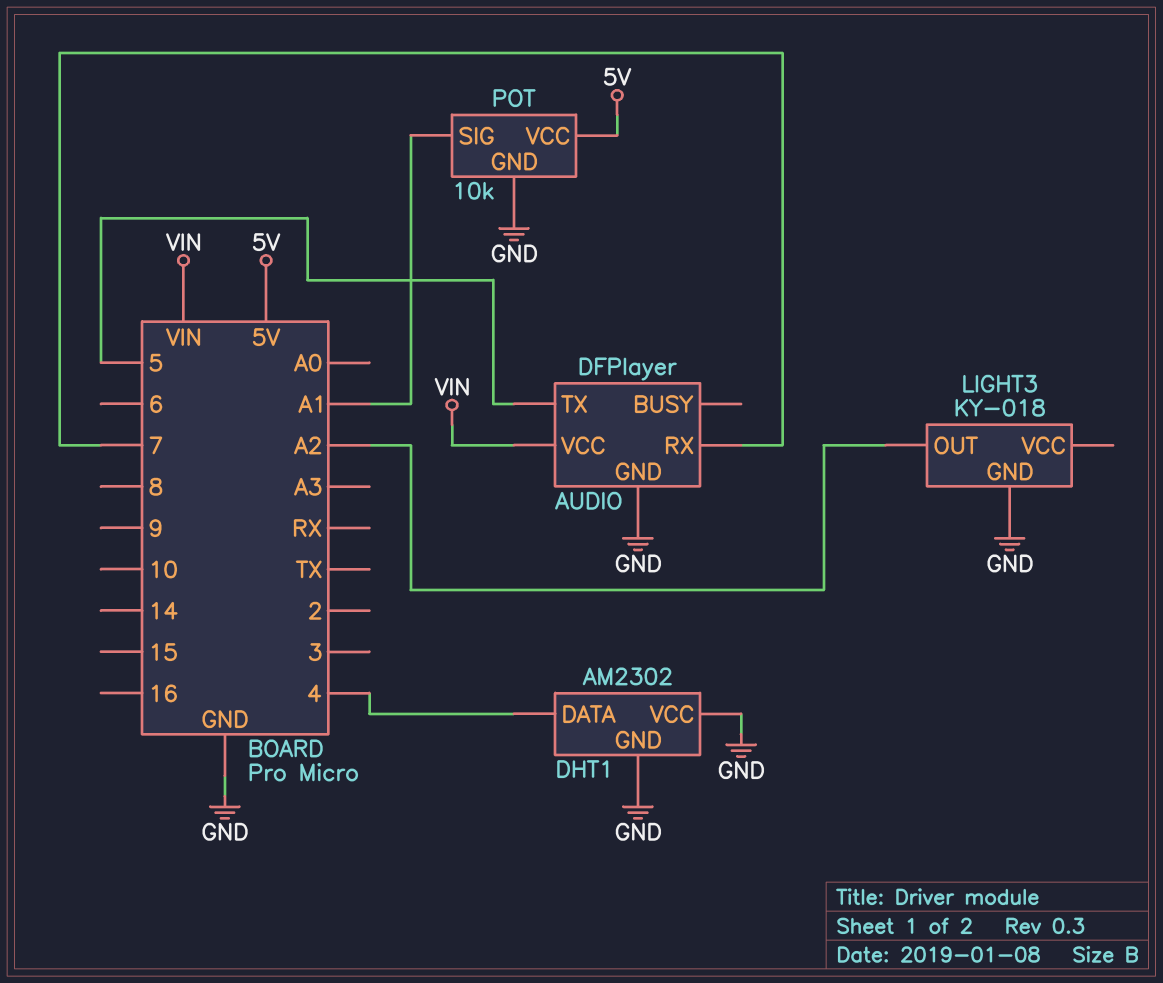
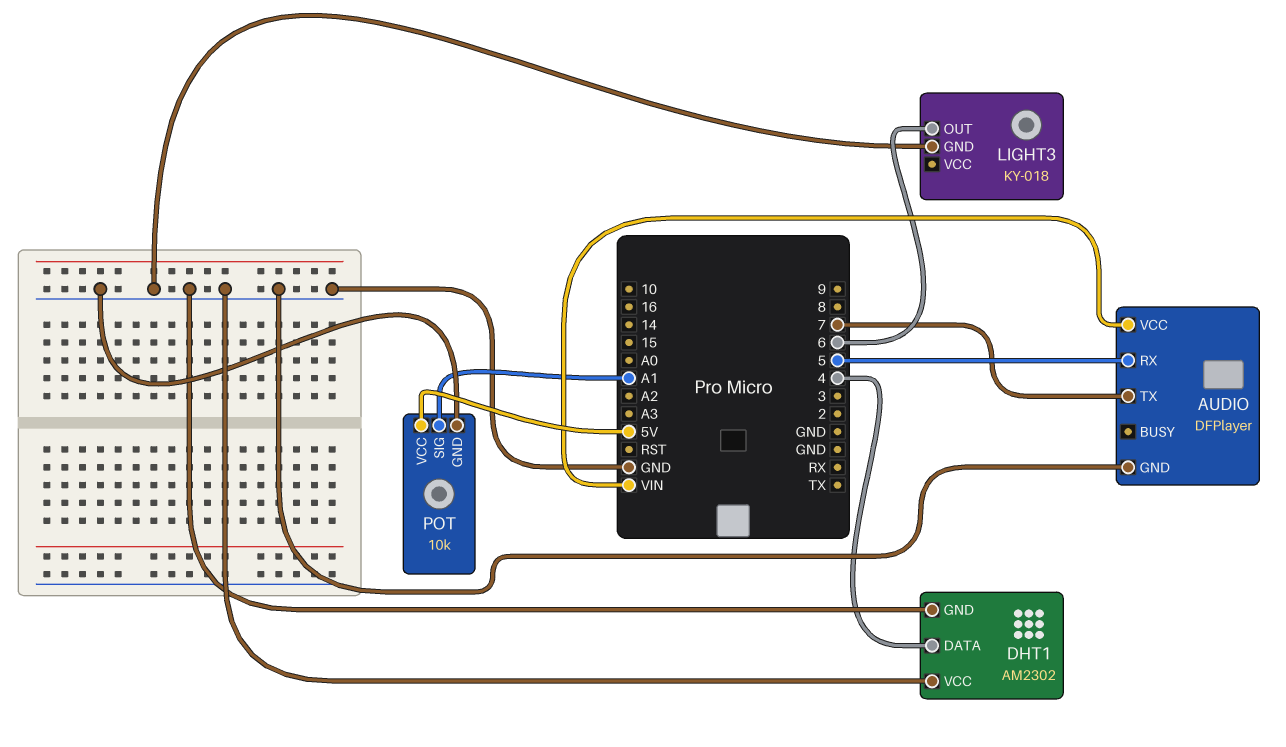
AUDIO pin RX: 7 -> 5
AUDIO pin TX: 5 -> 7
LIGHT3 pin OUT: A2 -> 6

